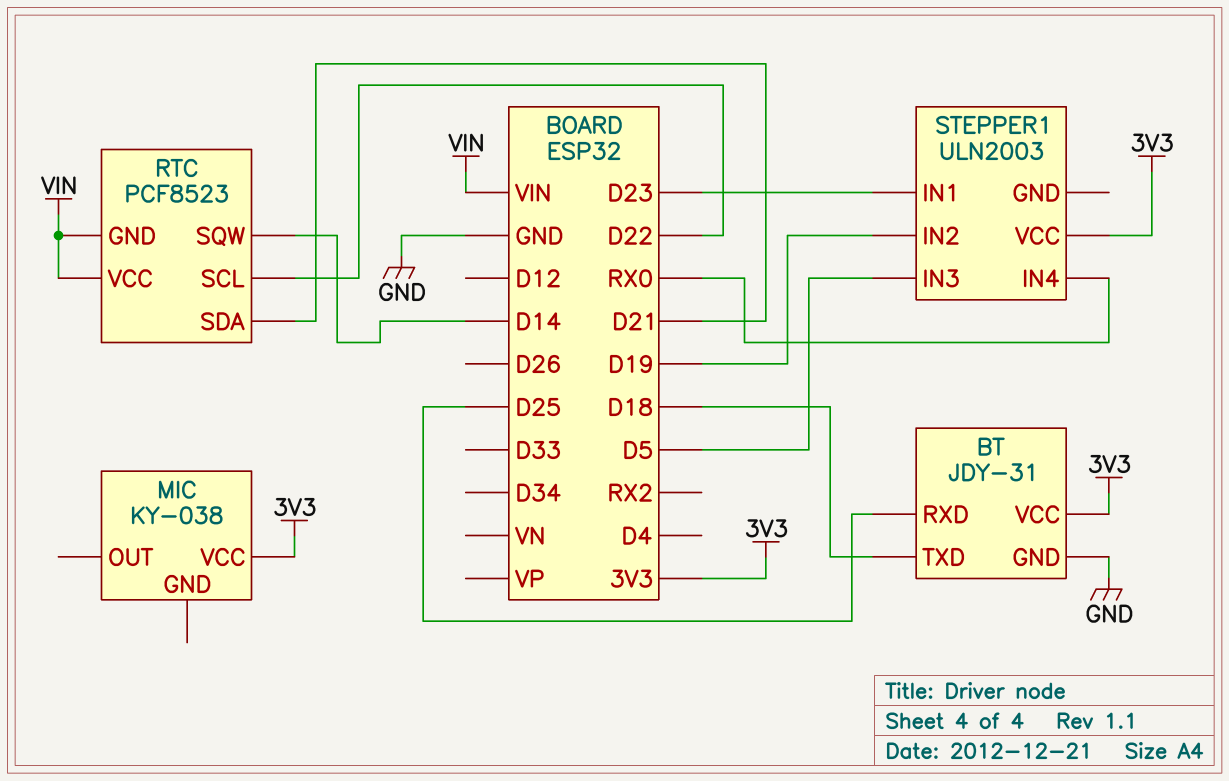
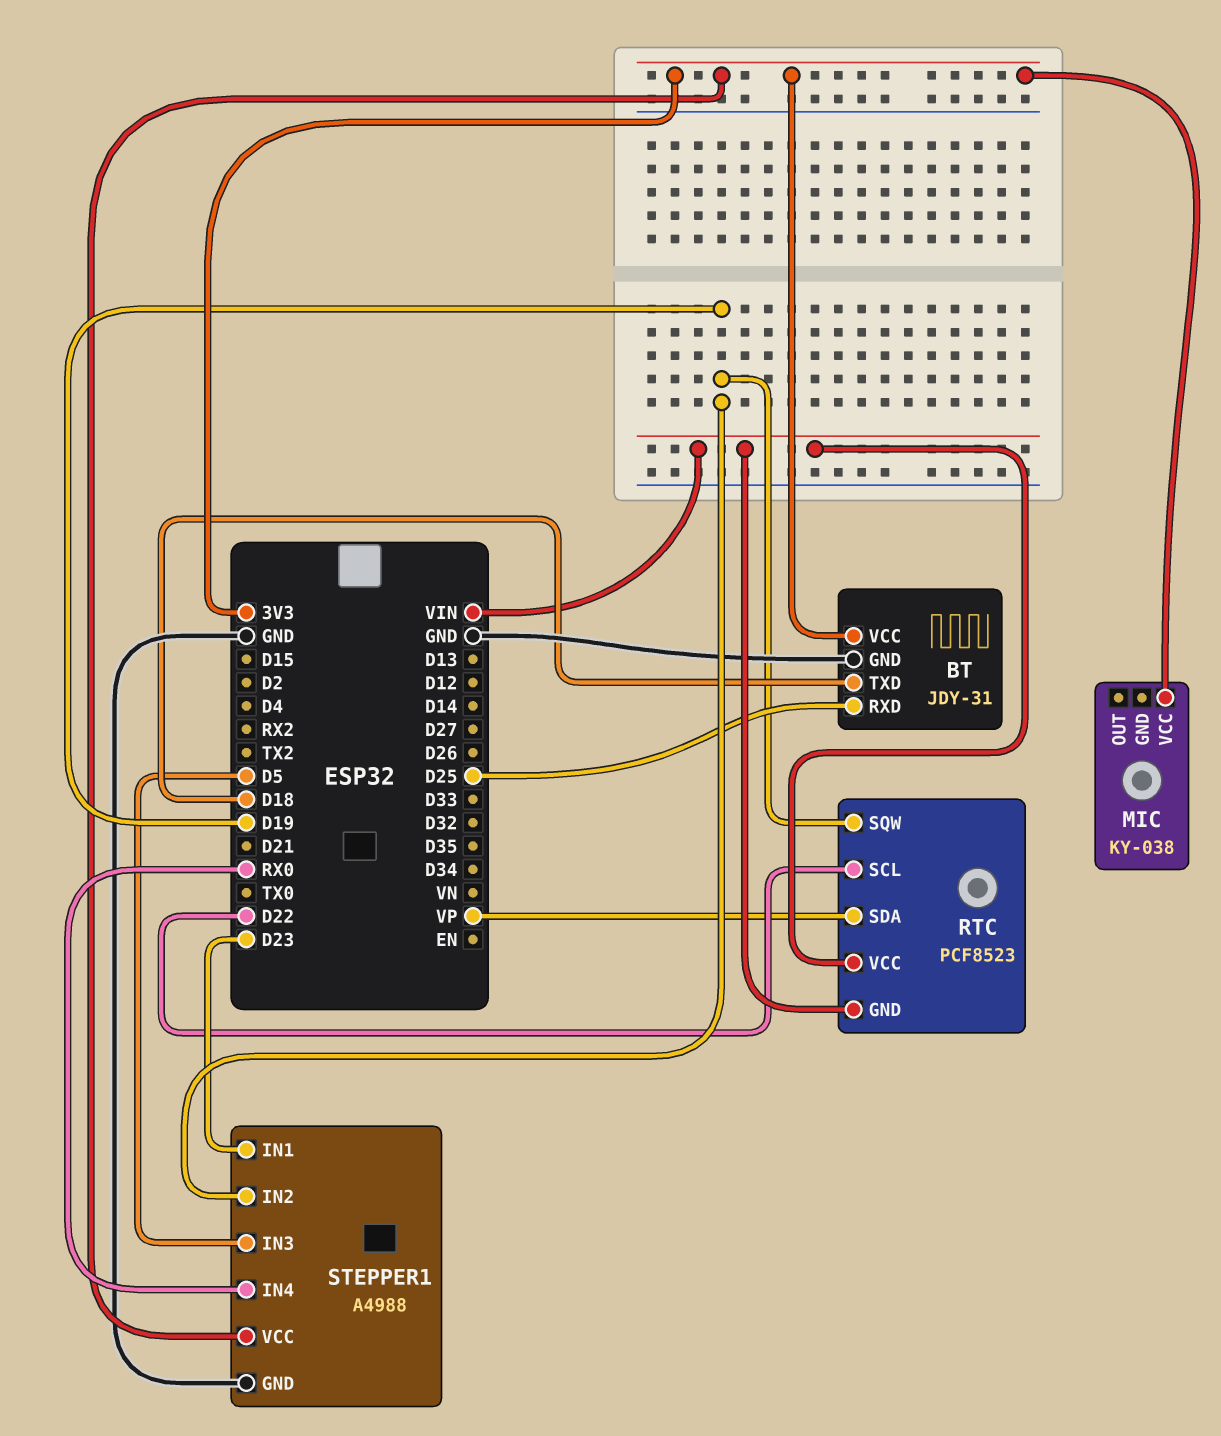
RTC pin SDA: D21 -> VP
RTC pin SQW: D14 -> D19
STEPPER1: ULN2003 -> A4988
STEPPER1 pin GND: none -> GND

